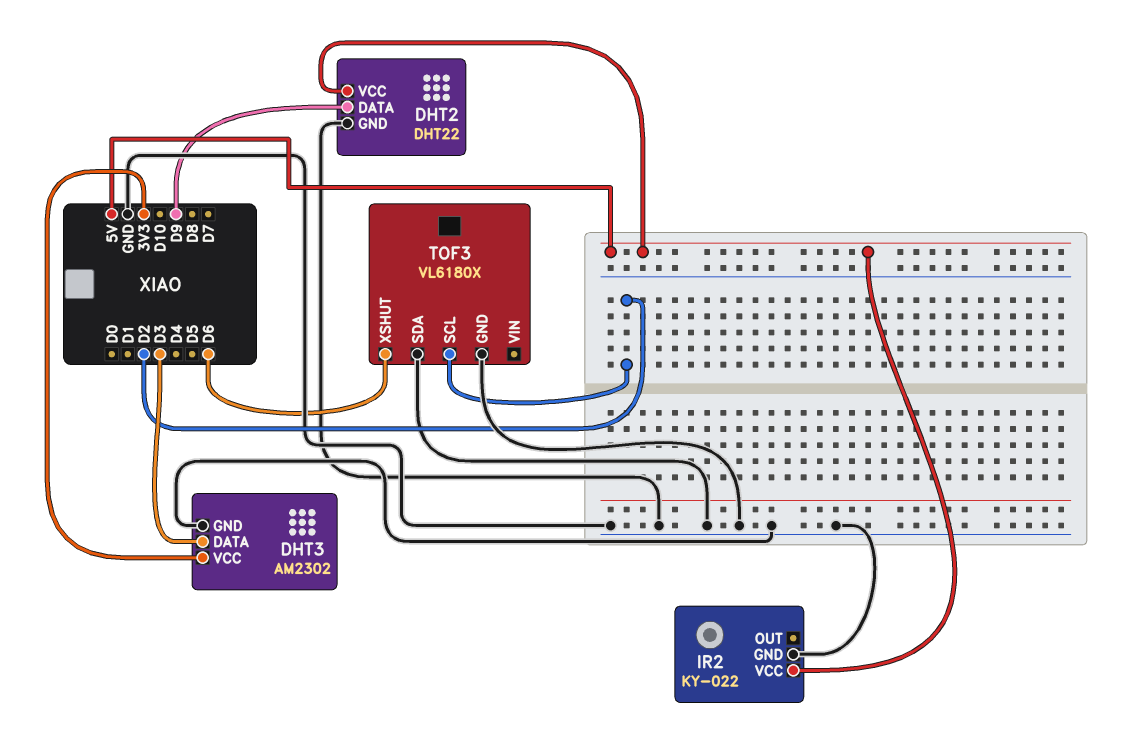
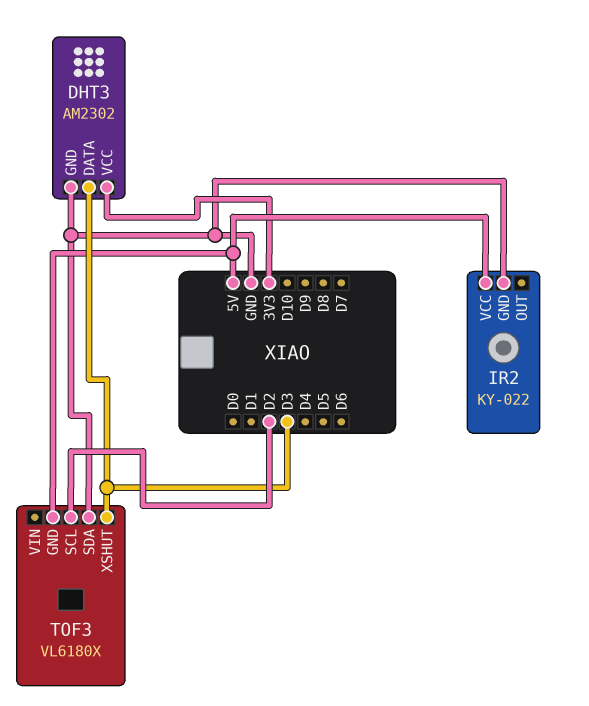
DHT2: DHT22 -> none
DHT2 pin DATA: D9 -> none
DHT2 pin GND: GND -> none
DHT2 pin VCC: 5V -> none
TOF3 pin GND: GND -> 5V
TOF3 pin XSHUT: D6 -> D3

